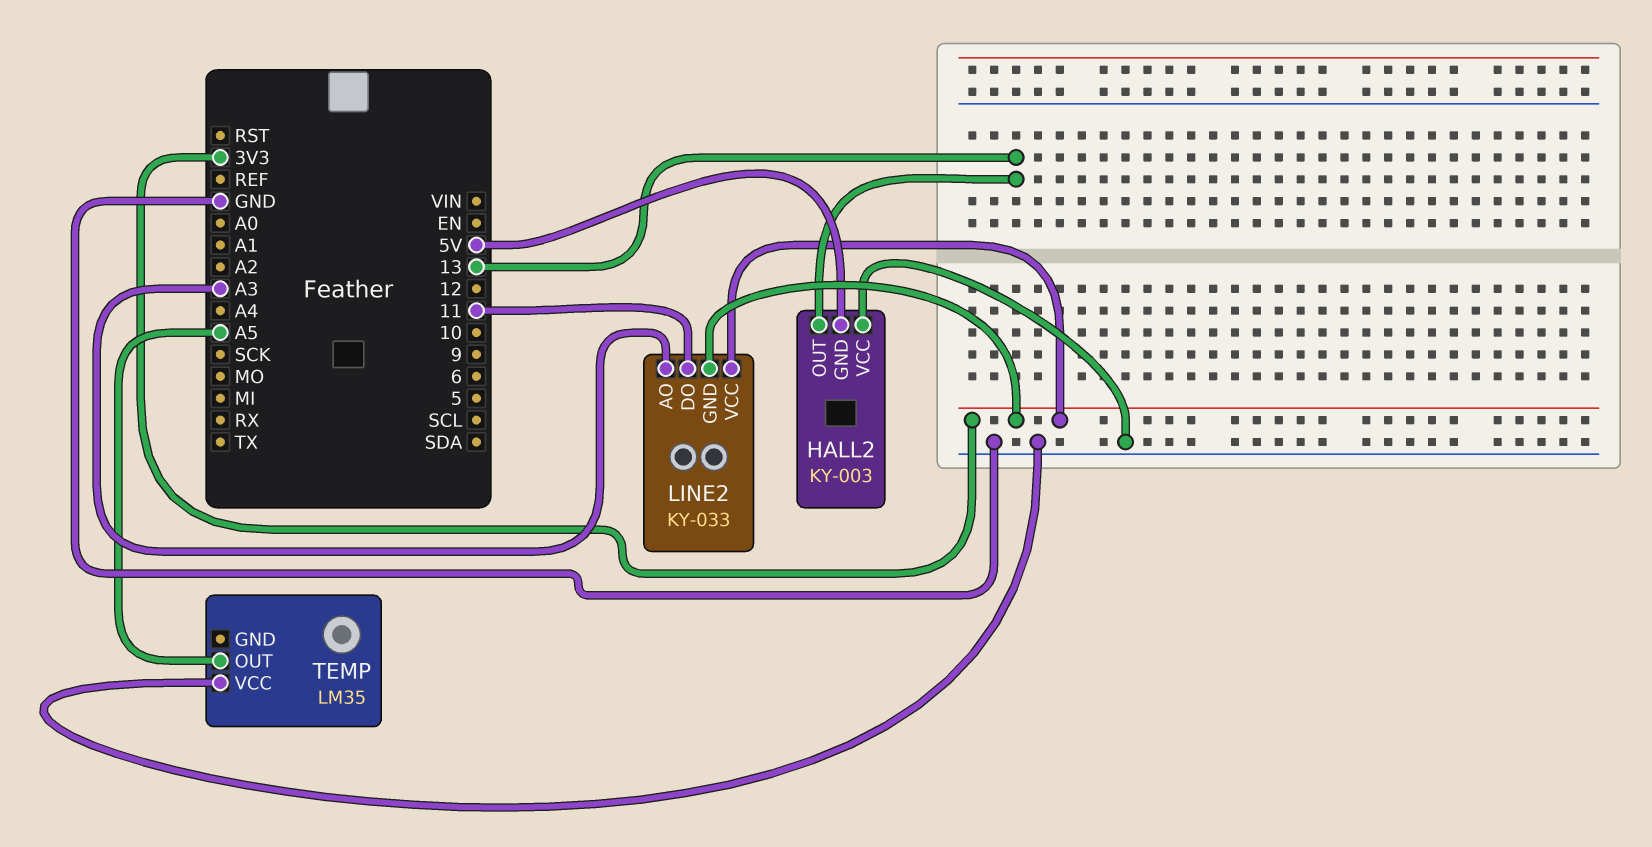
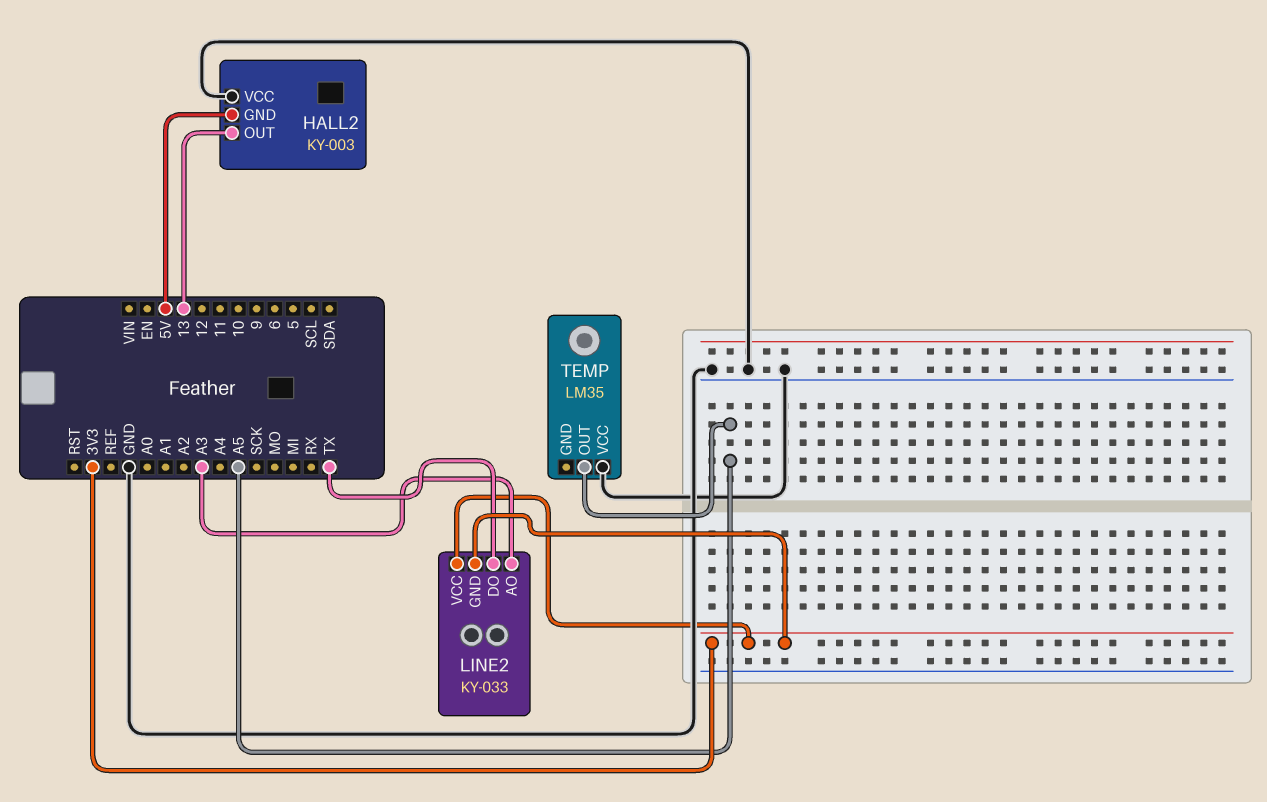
LINE2 pin DO: 11 -> TX

